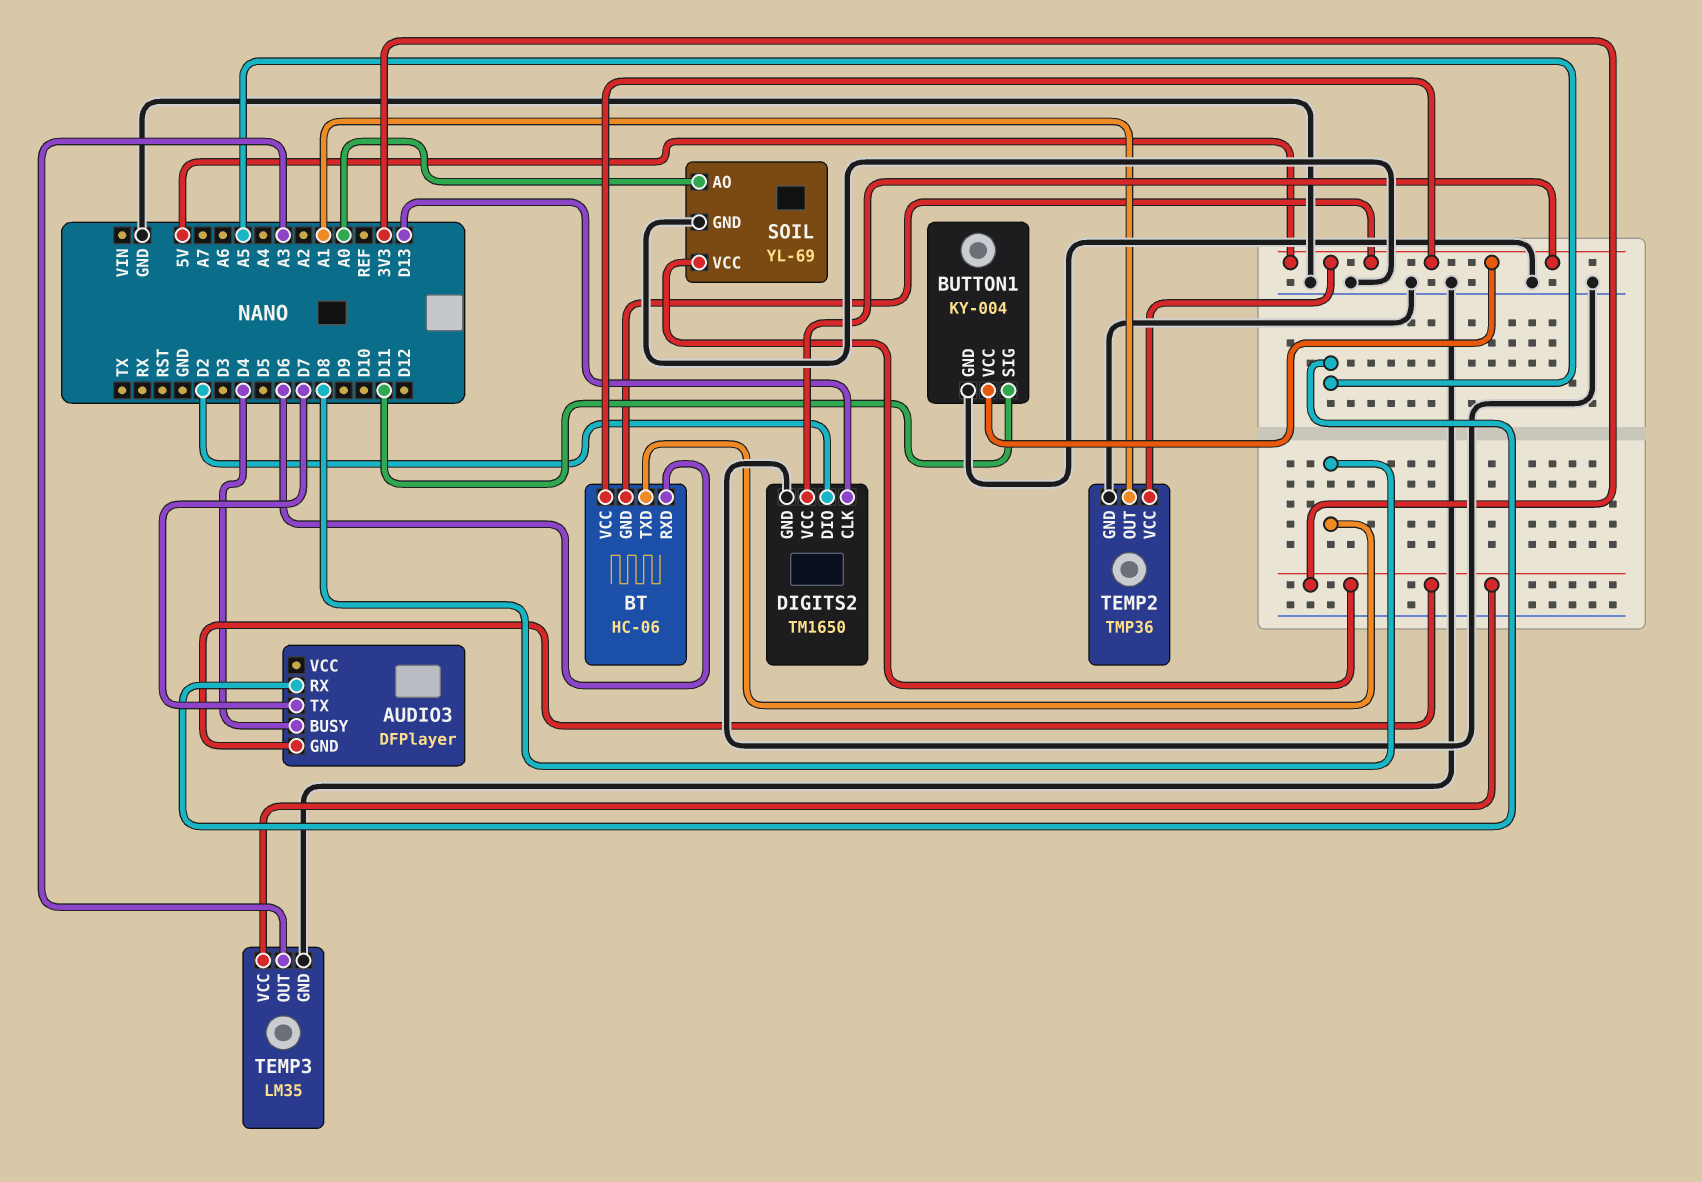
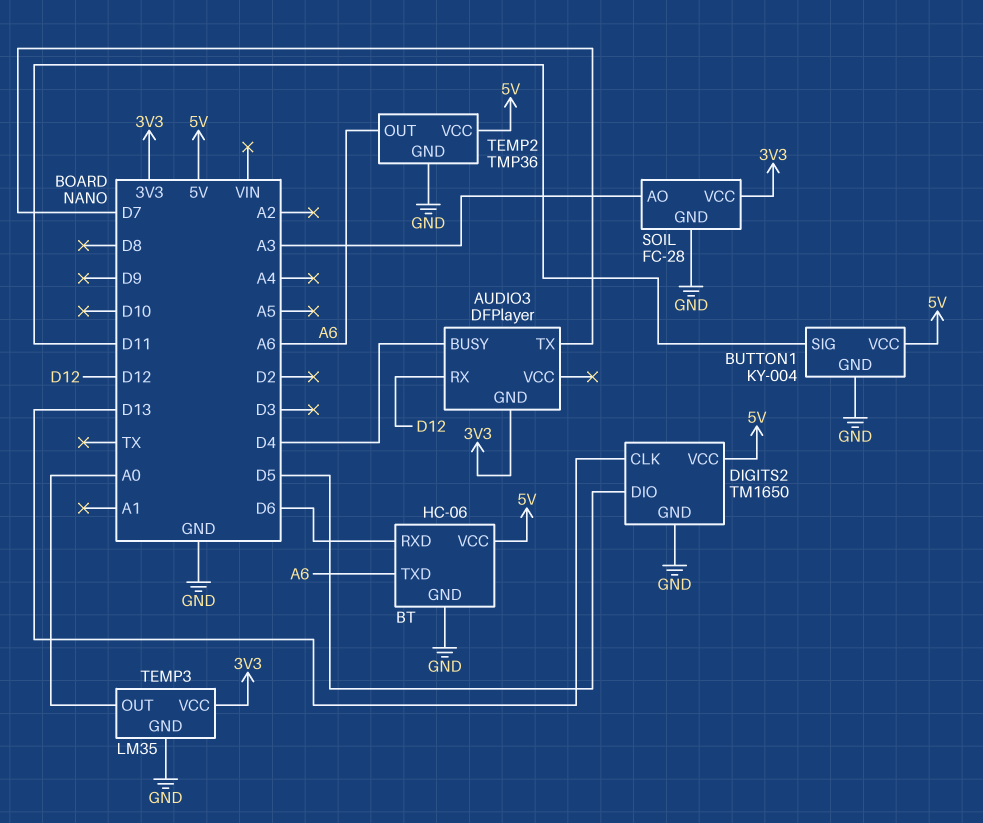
AUDIO3 pin RX: A5 -> D12
BT pin GND: 5V -> GND
BT pin TXD: D8 -> A6
DIGITS2 pin DIO: D2 -> D5
SOIL: YL-69 -> FC-28
SOIL pin AO: A0 -> A3
TEMP2 pin OUT: A1 -> A6
TEMP3 pin OUT: A3 -> A0

